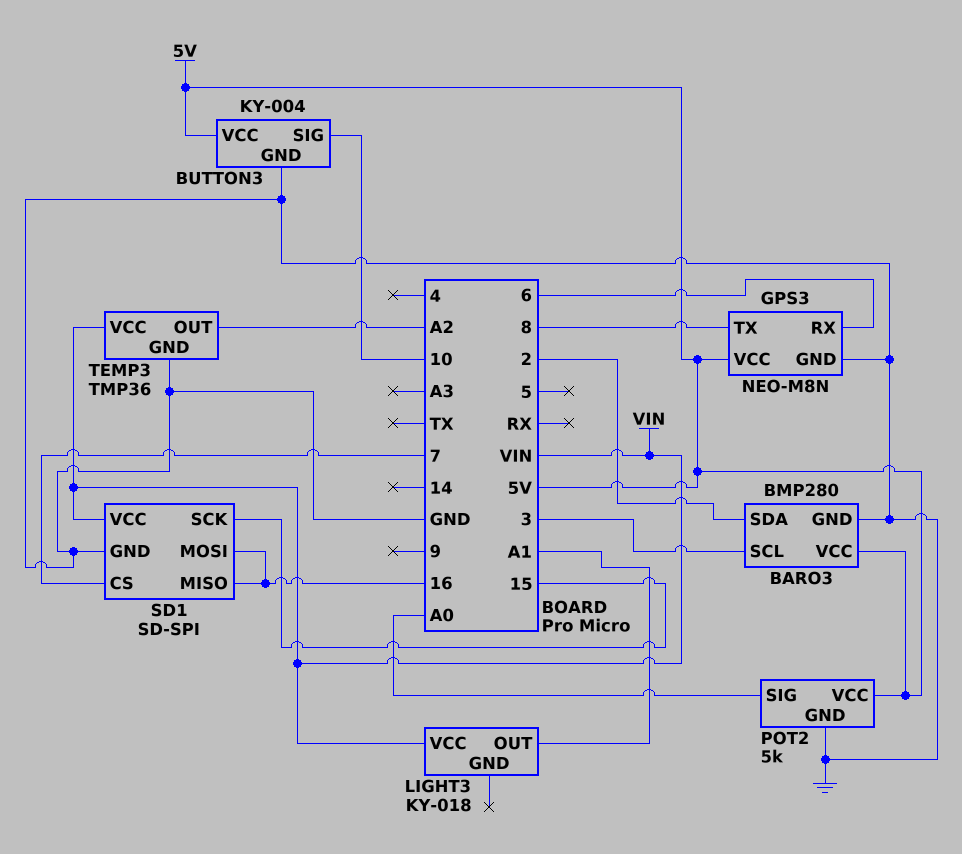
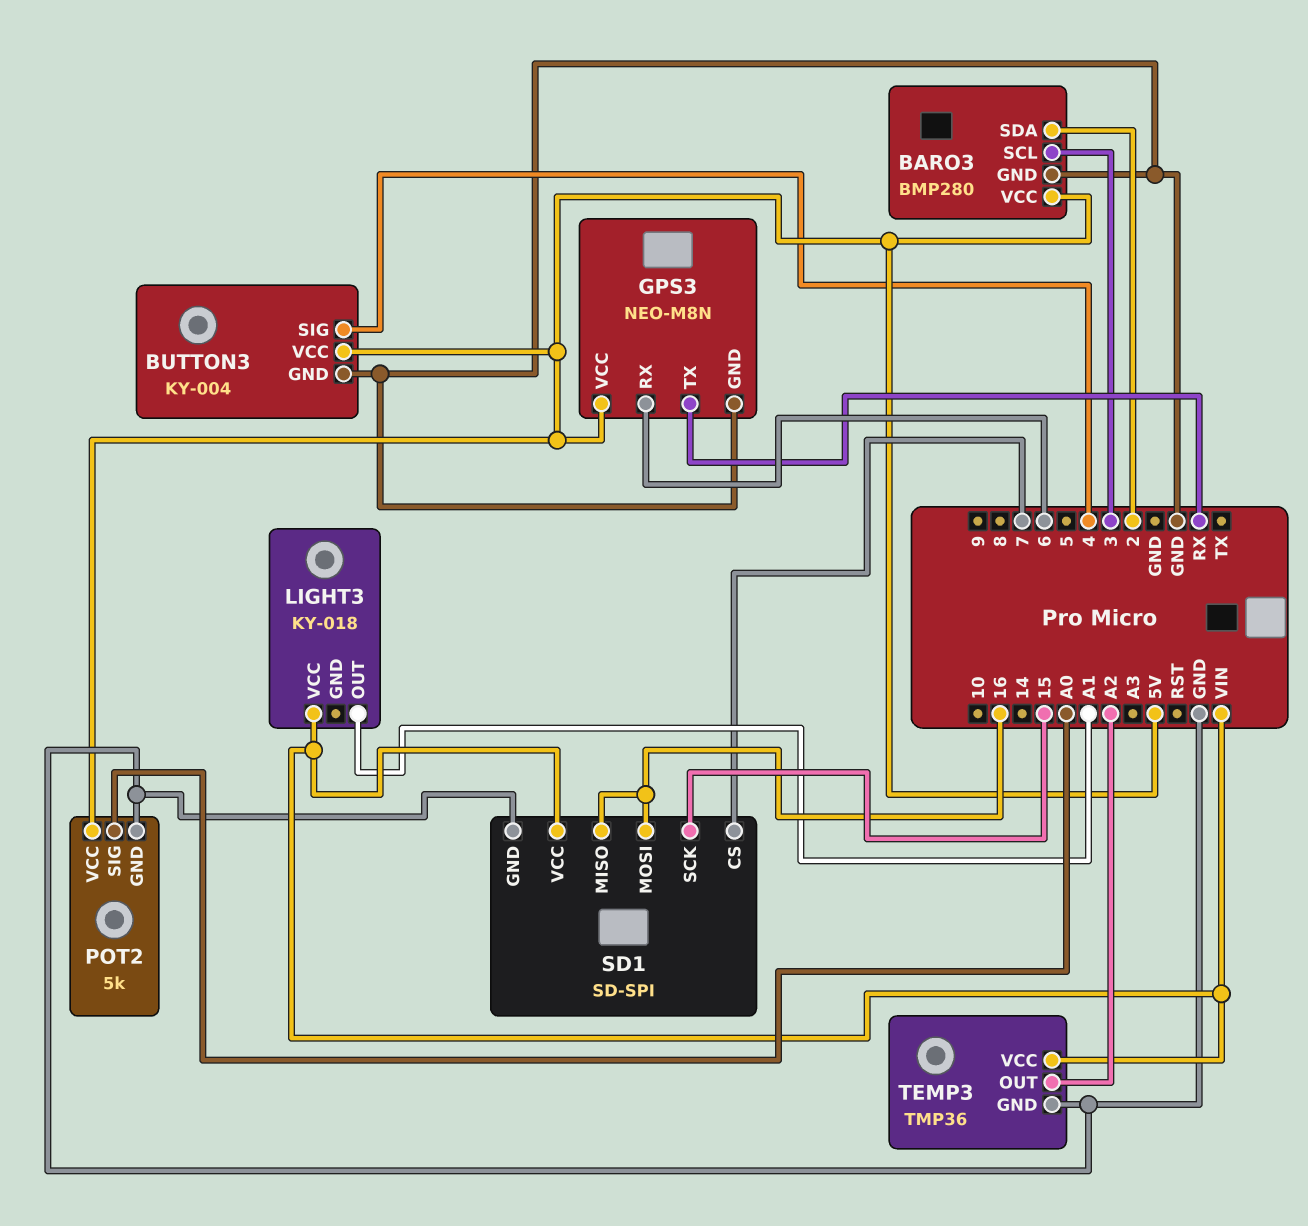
BUTTON3 pin SIG: 10 -> 4
GPS3 pin TX: 8 -> RX

